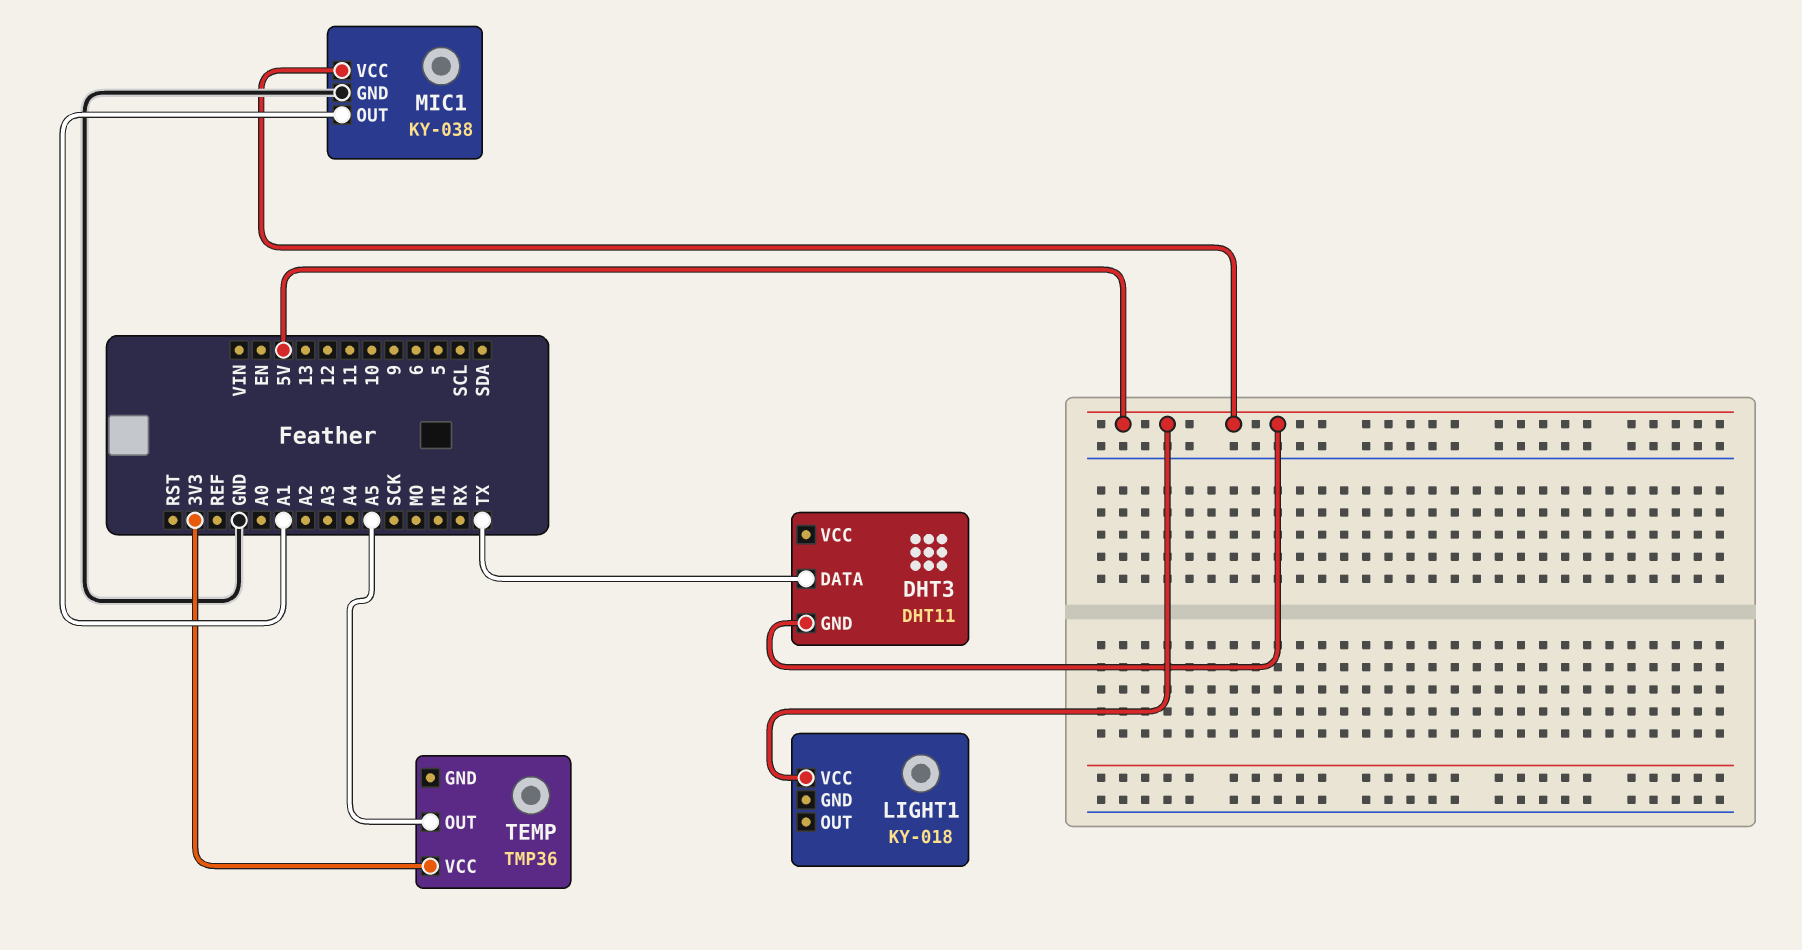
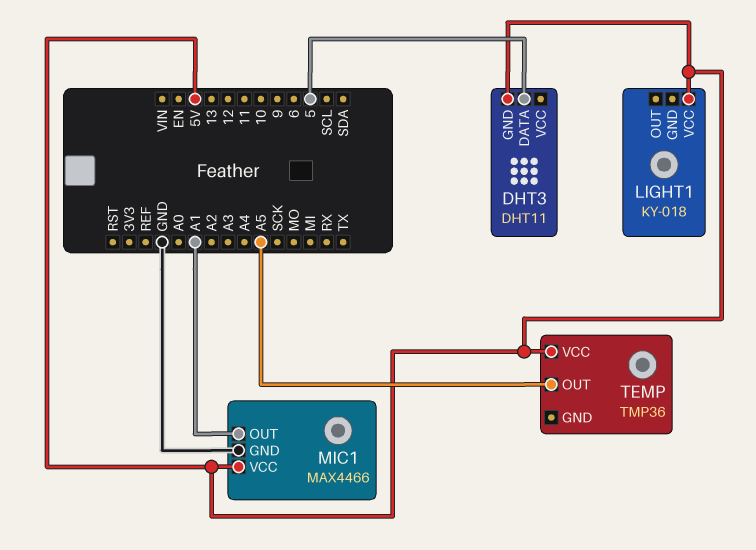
DHT3 pin DATA: TX -> 5
MIC1: KY-038 -> MAX4466
TEMP pin VCC: 3V3 -> 5V

